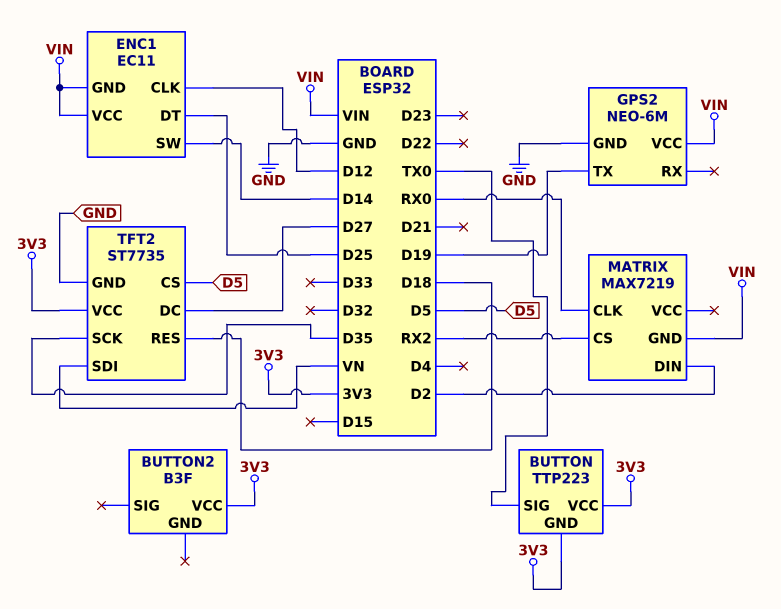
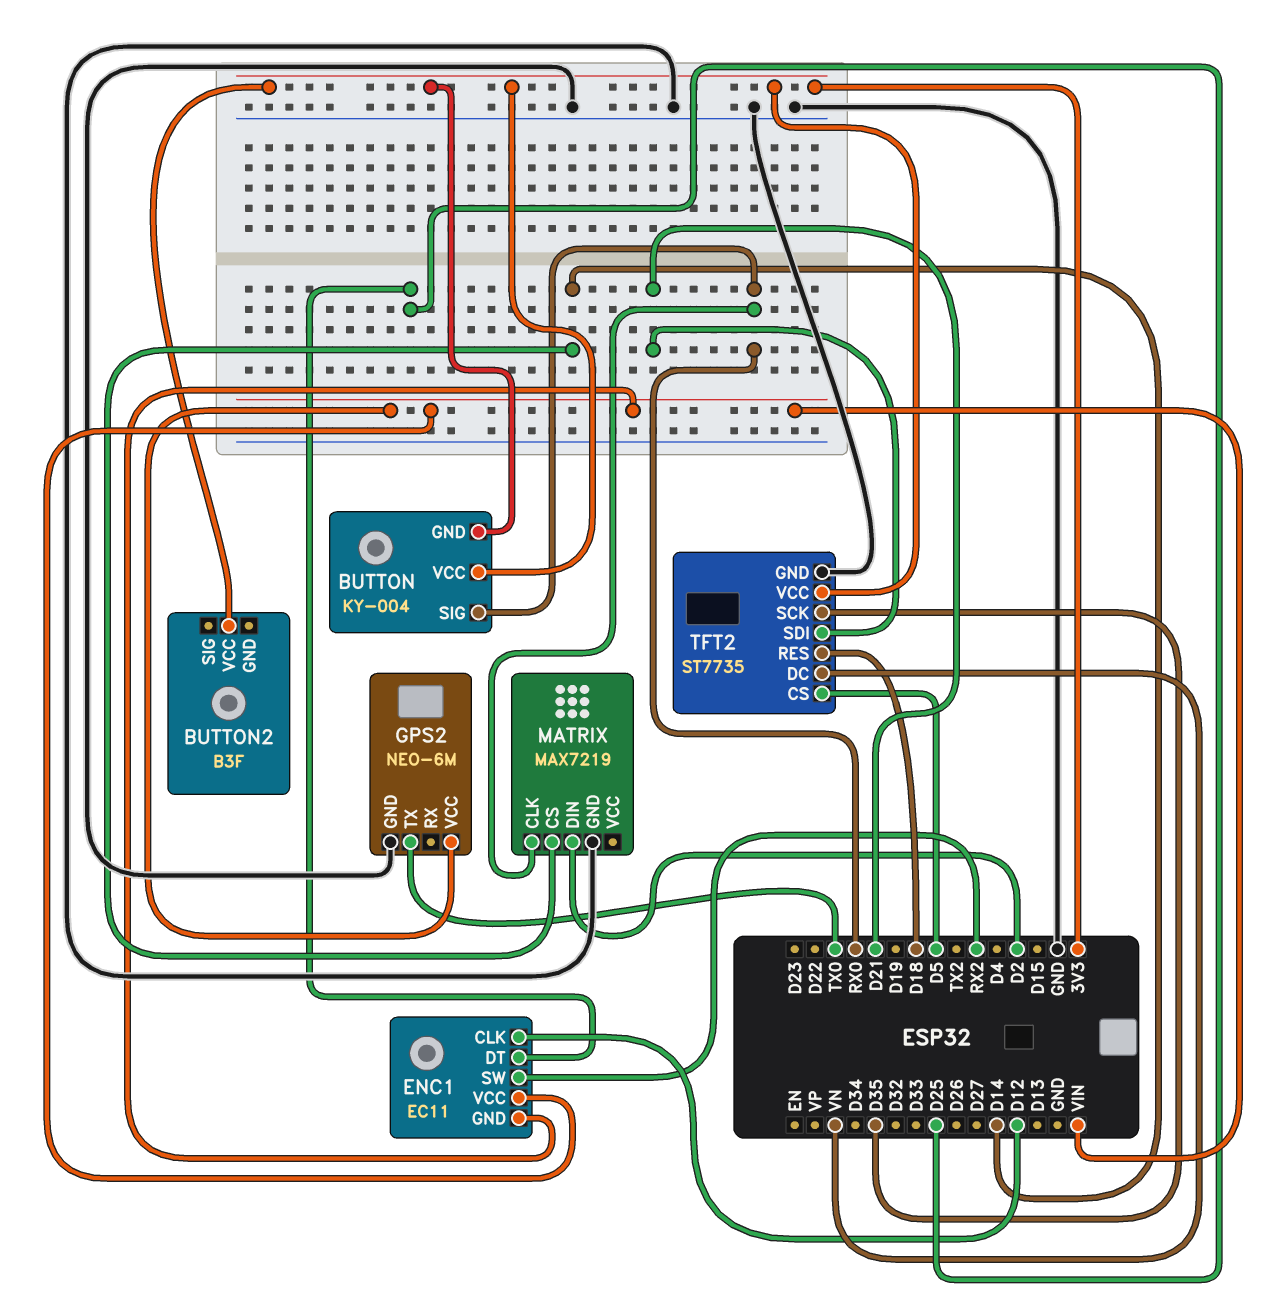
BUTTON: TTP223 -> KY-004
BUTTON pin SIG: TX0 -> RX0
ENC1 pin SW: D14 -> RX2
GPS2 pin TX: D19 -> TX0
MATRIX pin CS: RX2 -> D14
MATRIX pin GND: VIN -> GND
TFT2 pin DC: D27 -> VN
TFT2 pin SDI: VN -> D21

